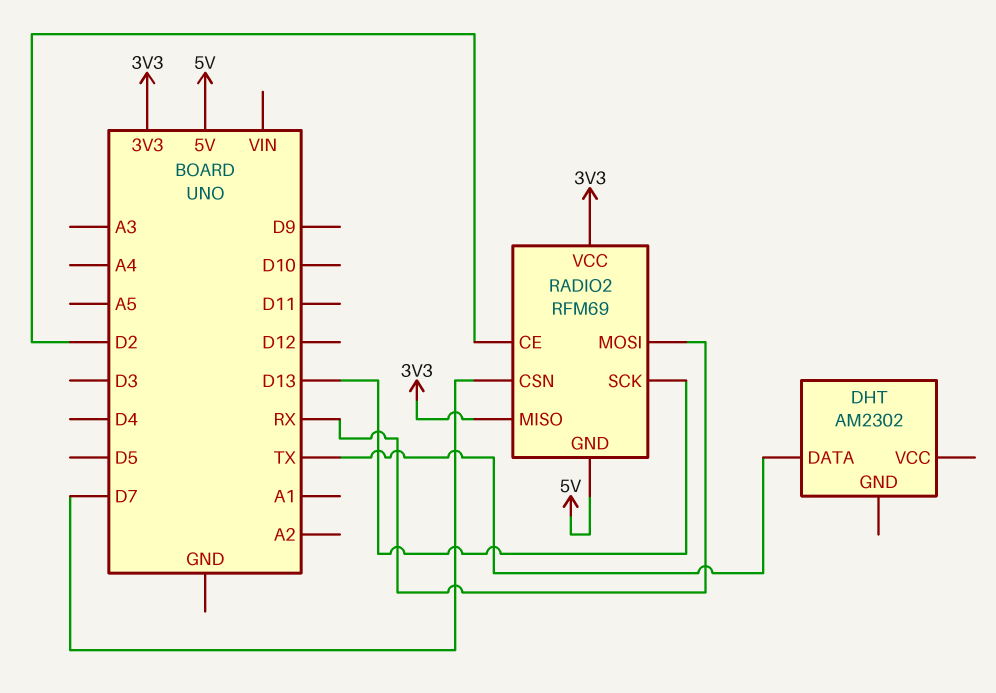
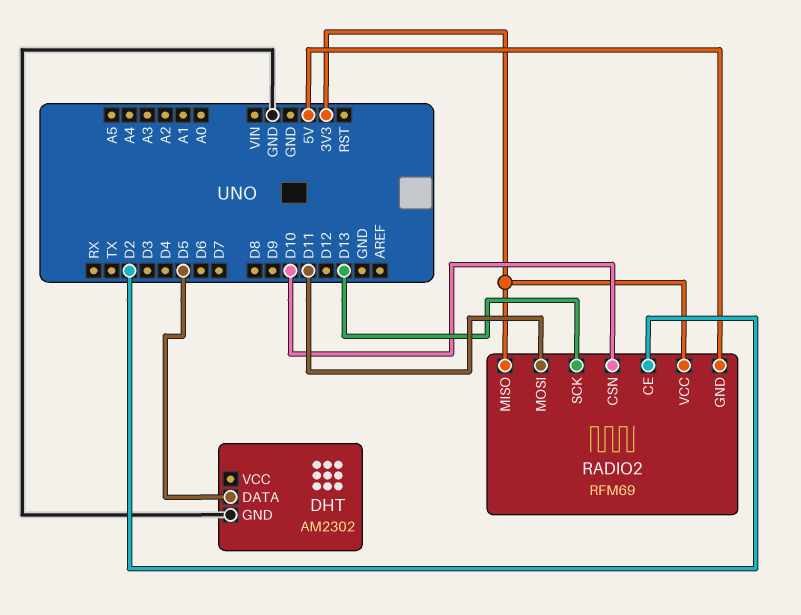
DHT pin DATA: TX -> D5
DHT pin GND: none -> GND
RADIO2 pin CSN: D7 -> D10
RADIO2 pin MOSI: RX -> D11

